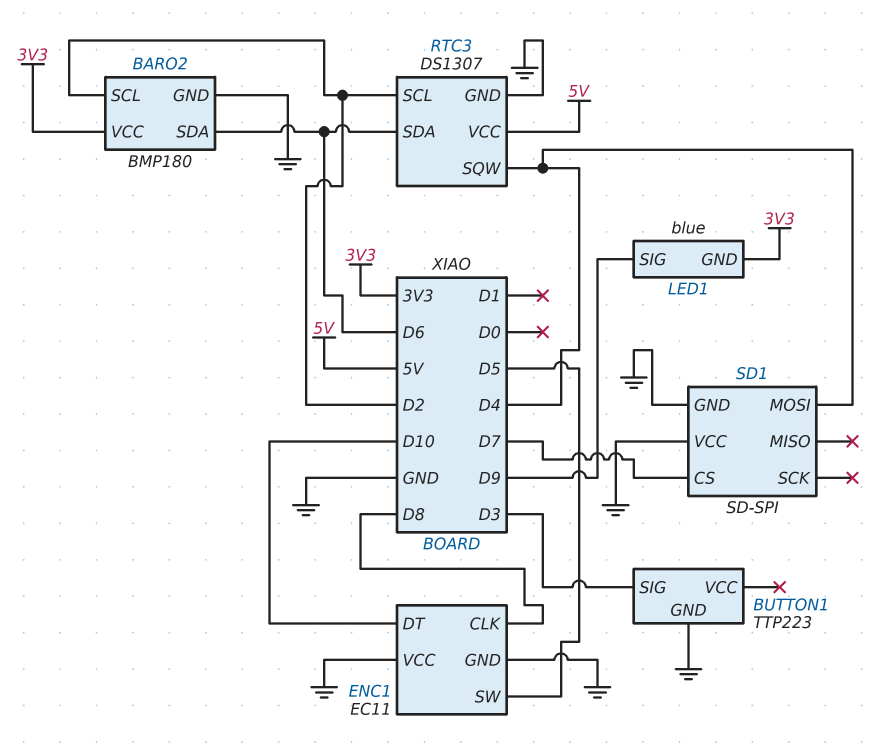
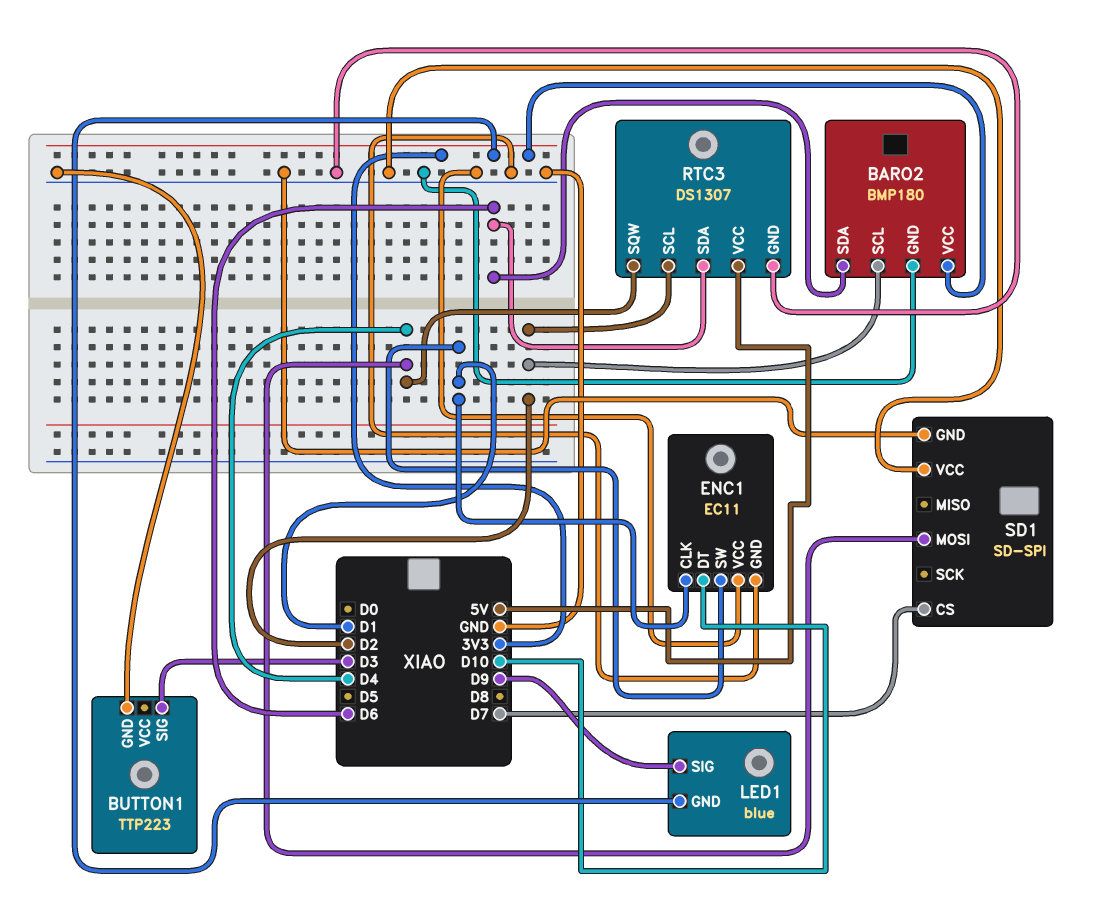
ENC1 pin CLK: D8 -> D1
ENC1 pin SW: D5 -> D1

